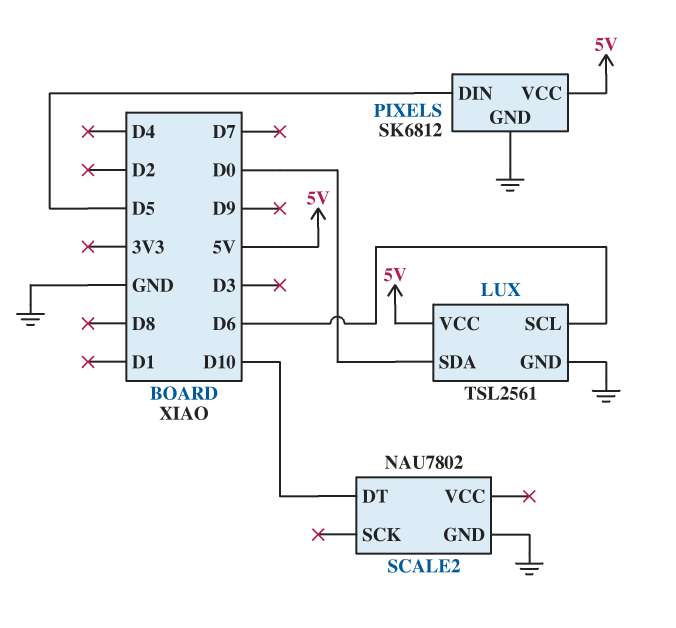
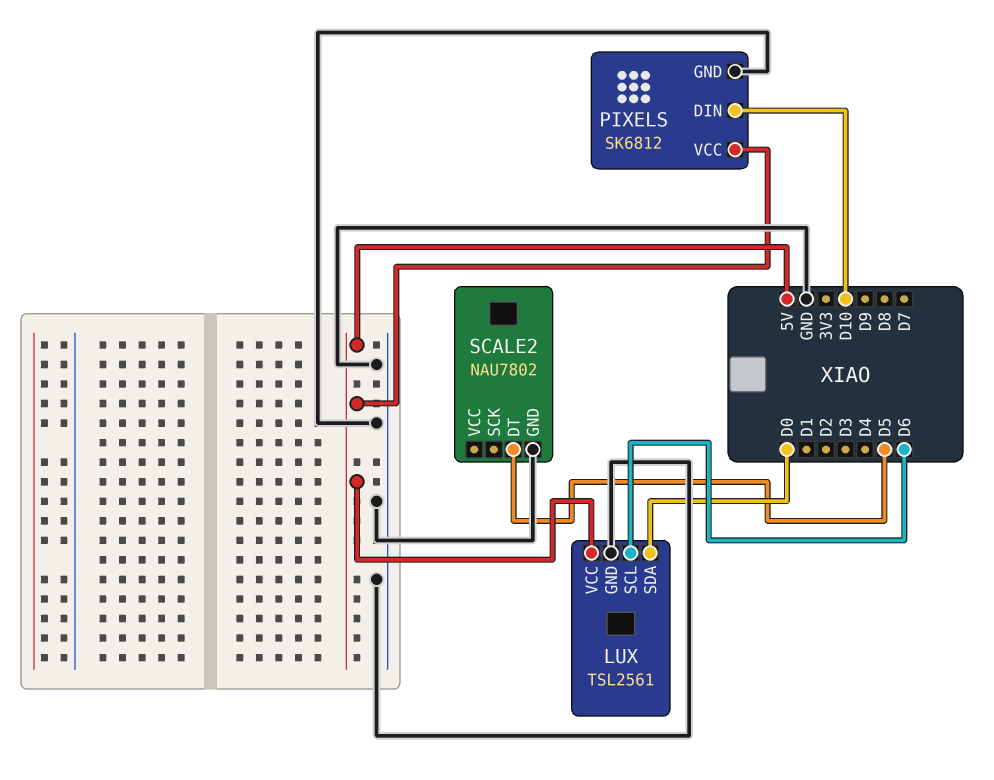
PIXELS pin DIN: D5 -> D10
SCALE2 pin DT: D10 -> D5

